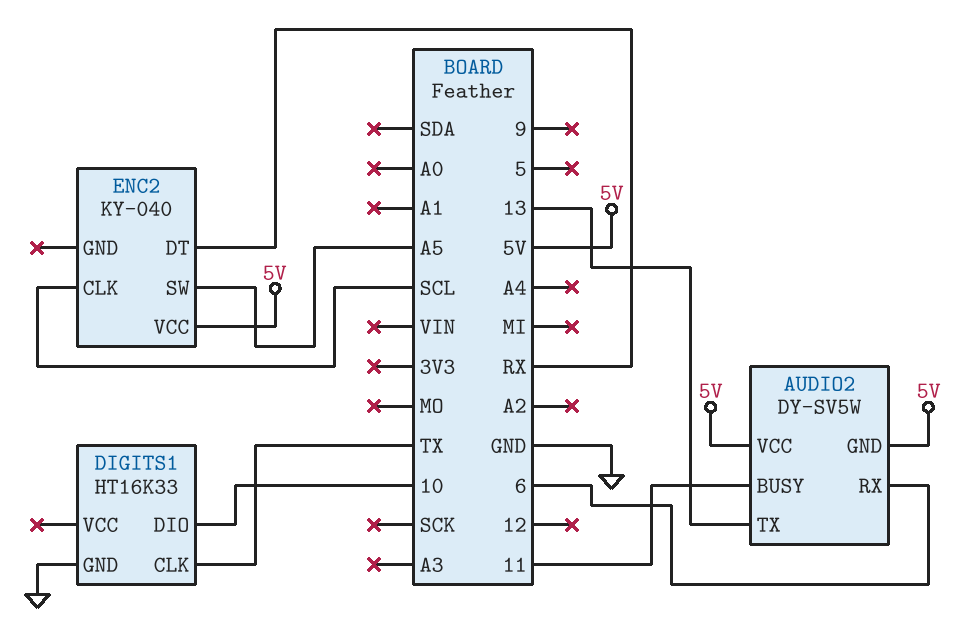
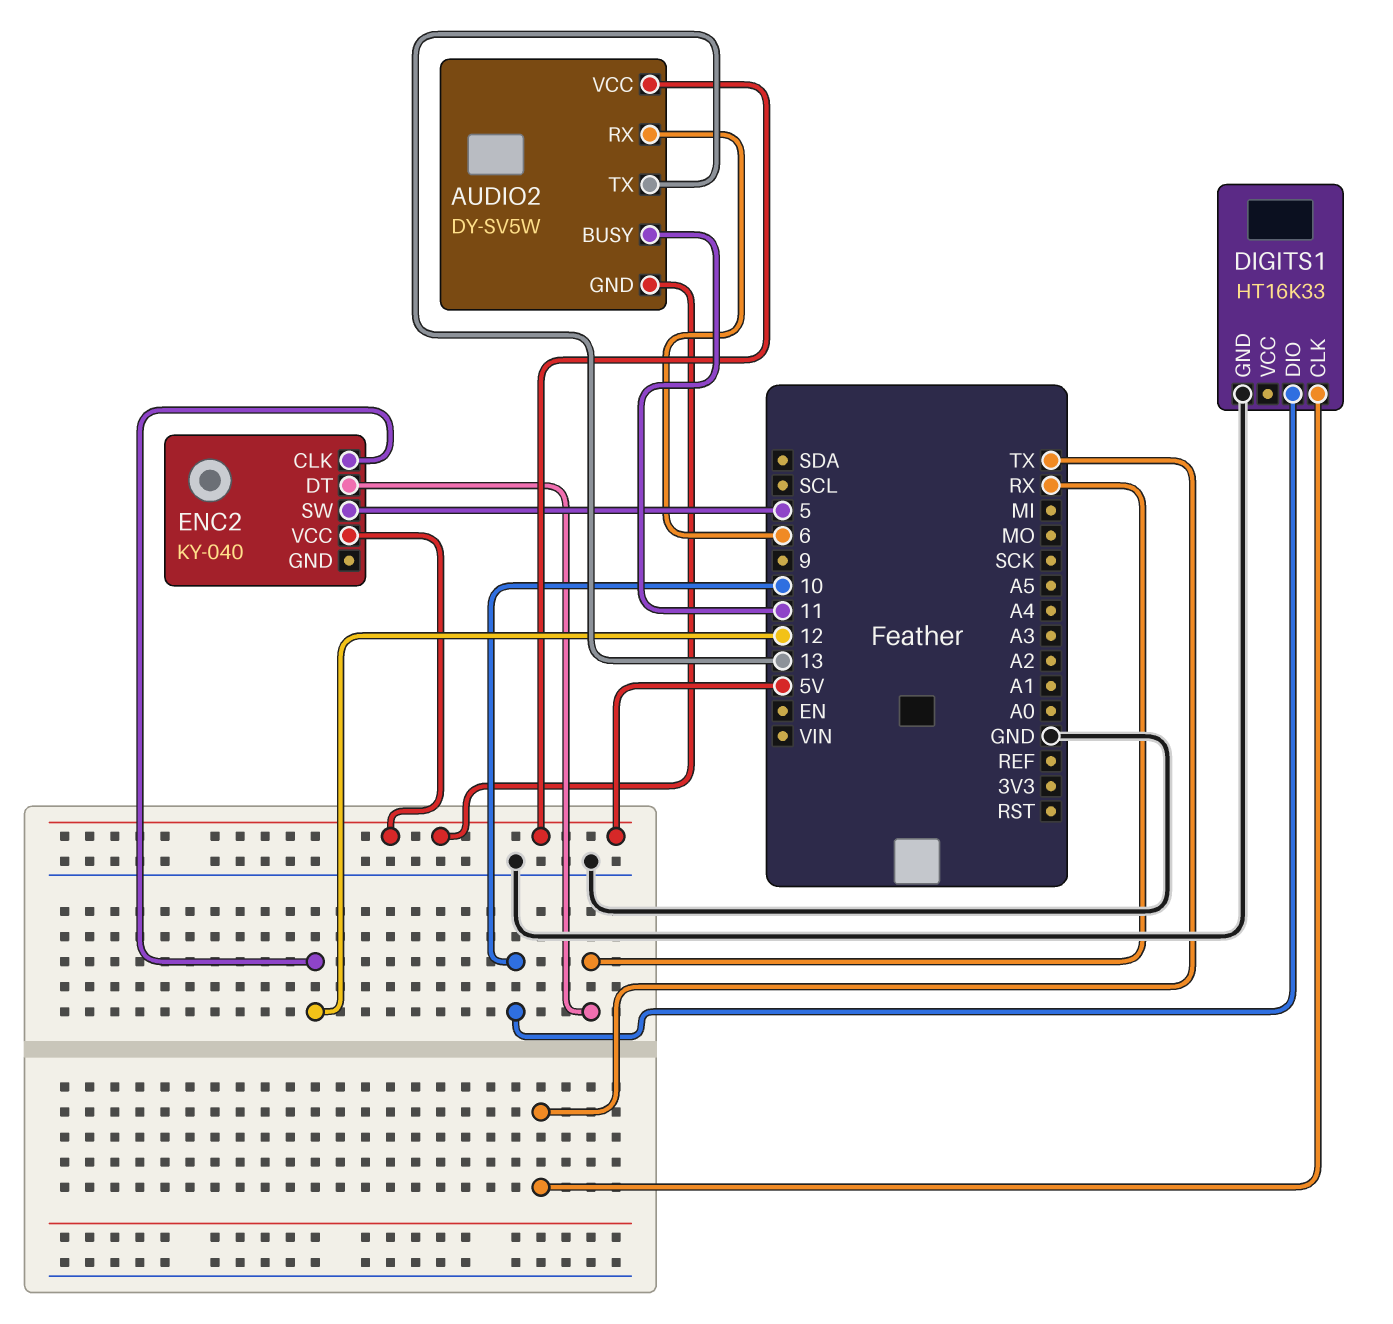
ENC2 pin CLK: SCL -> 12
ENC2 pin SW: A5 -> 5

